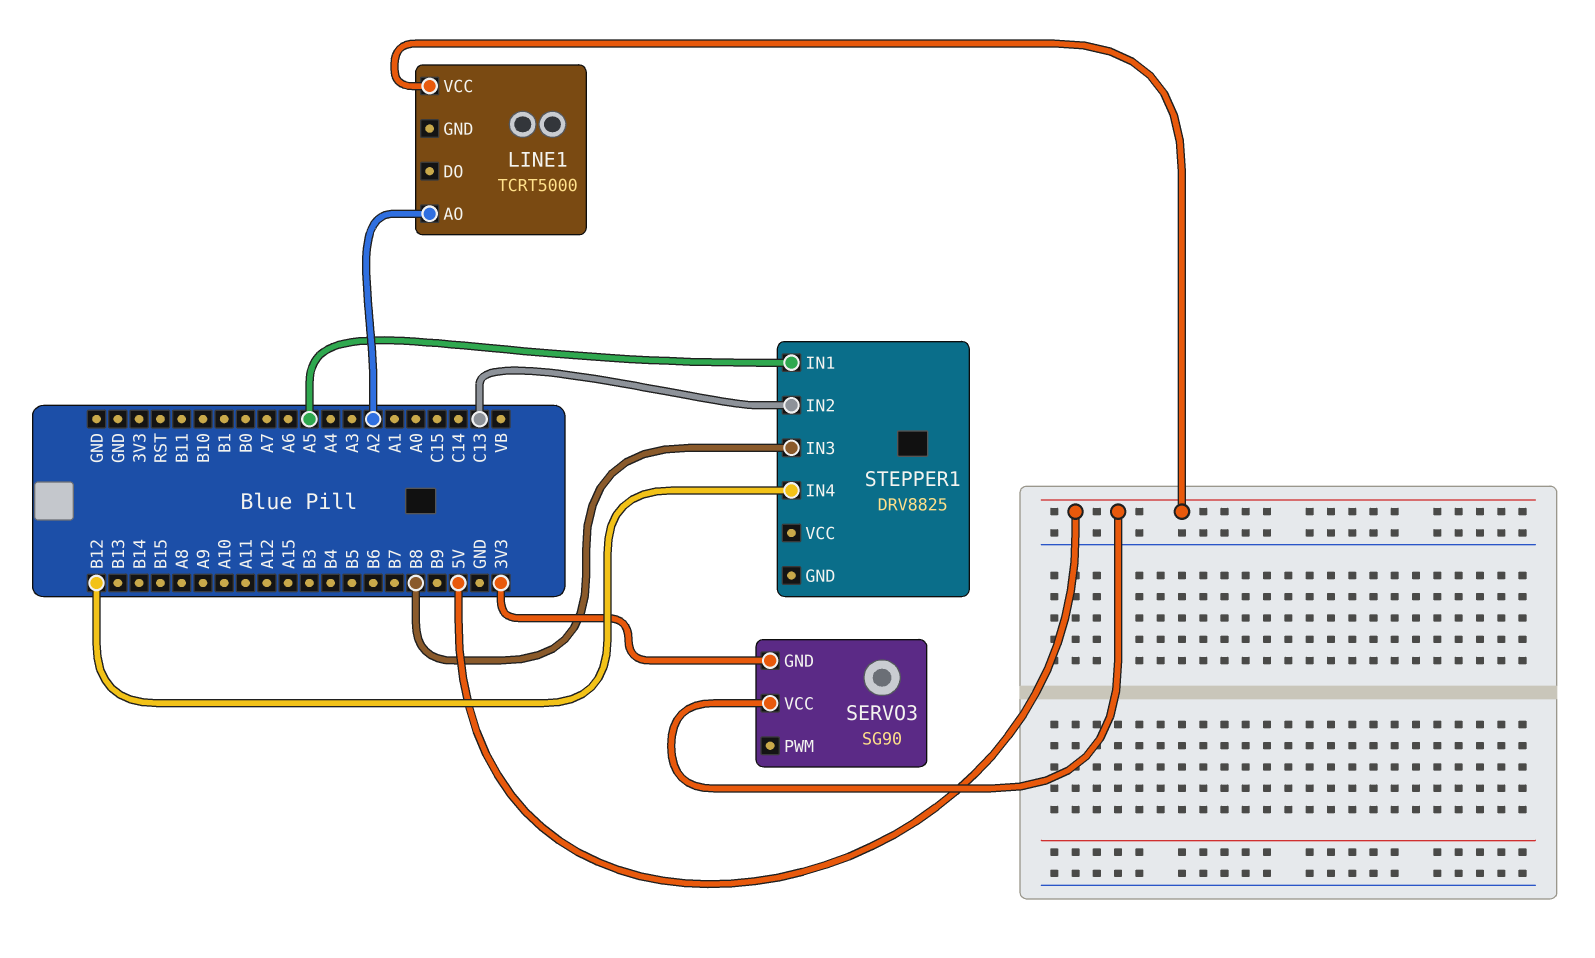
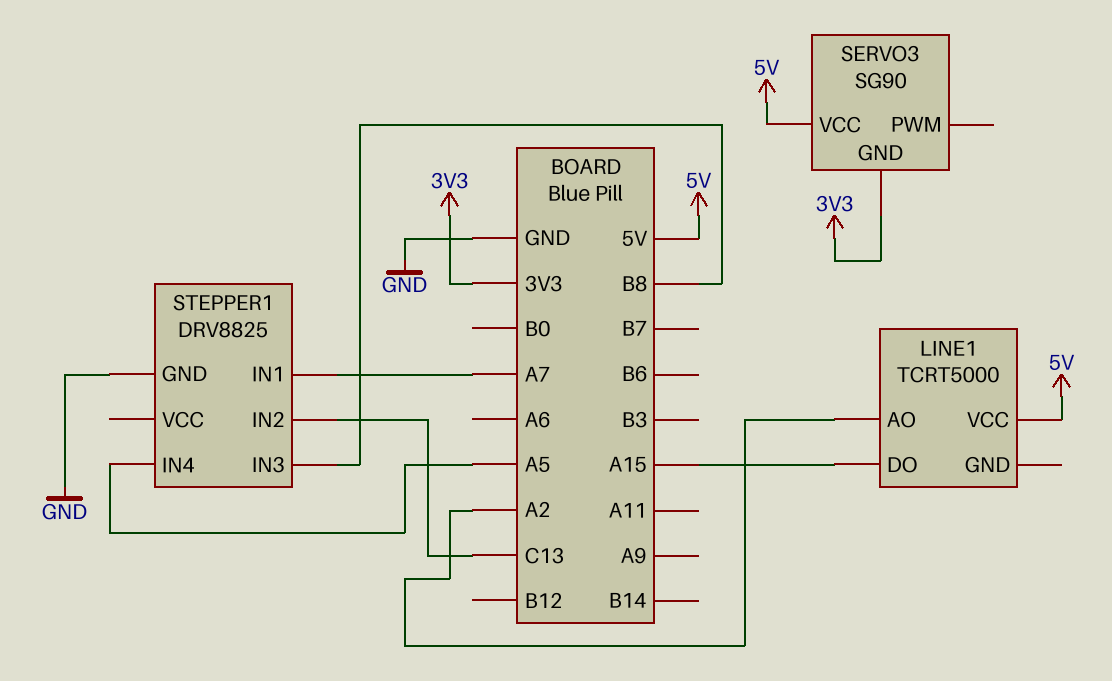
LINE1 pin DO: none -> A15
STEPPER1 pin GND: none -> GND
STEPPER1 pin IN1: A5 -> A7
STEPPER1 pin IN4: B12 -> A5

